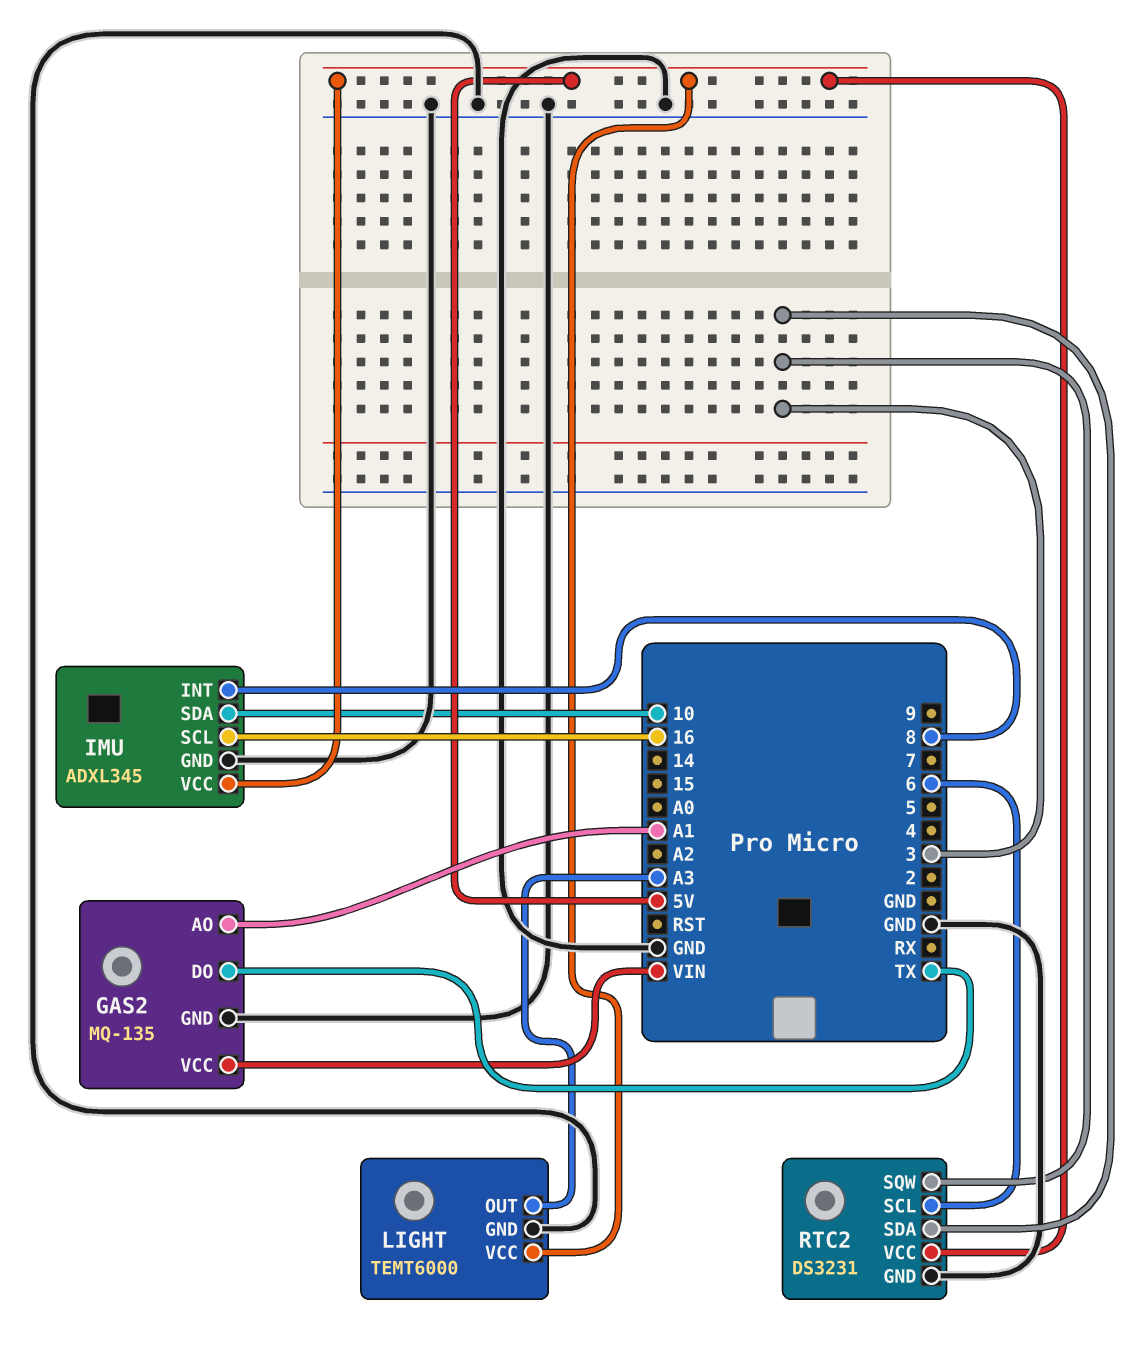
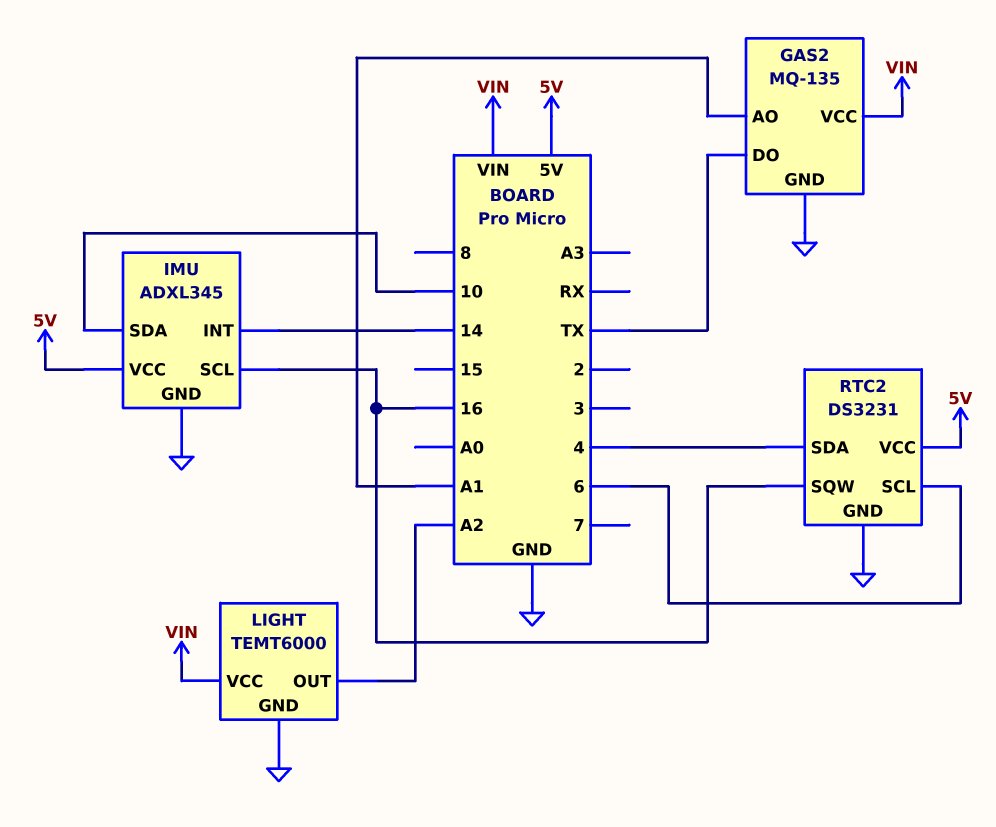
IMU pin INT: 8 -> 14
LIGHT pin OUT: A3 -> A2
LIGHT pin VCC: 5V -> VIN
RTC2 pin SDA: 3 -> 4
RTC2 pin SQW: 3 -> 16

